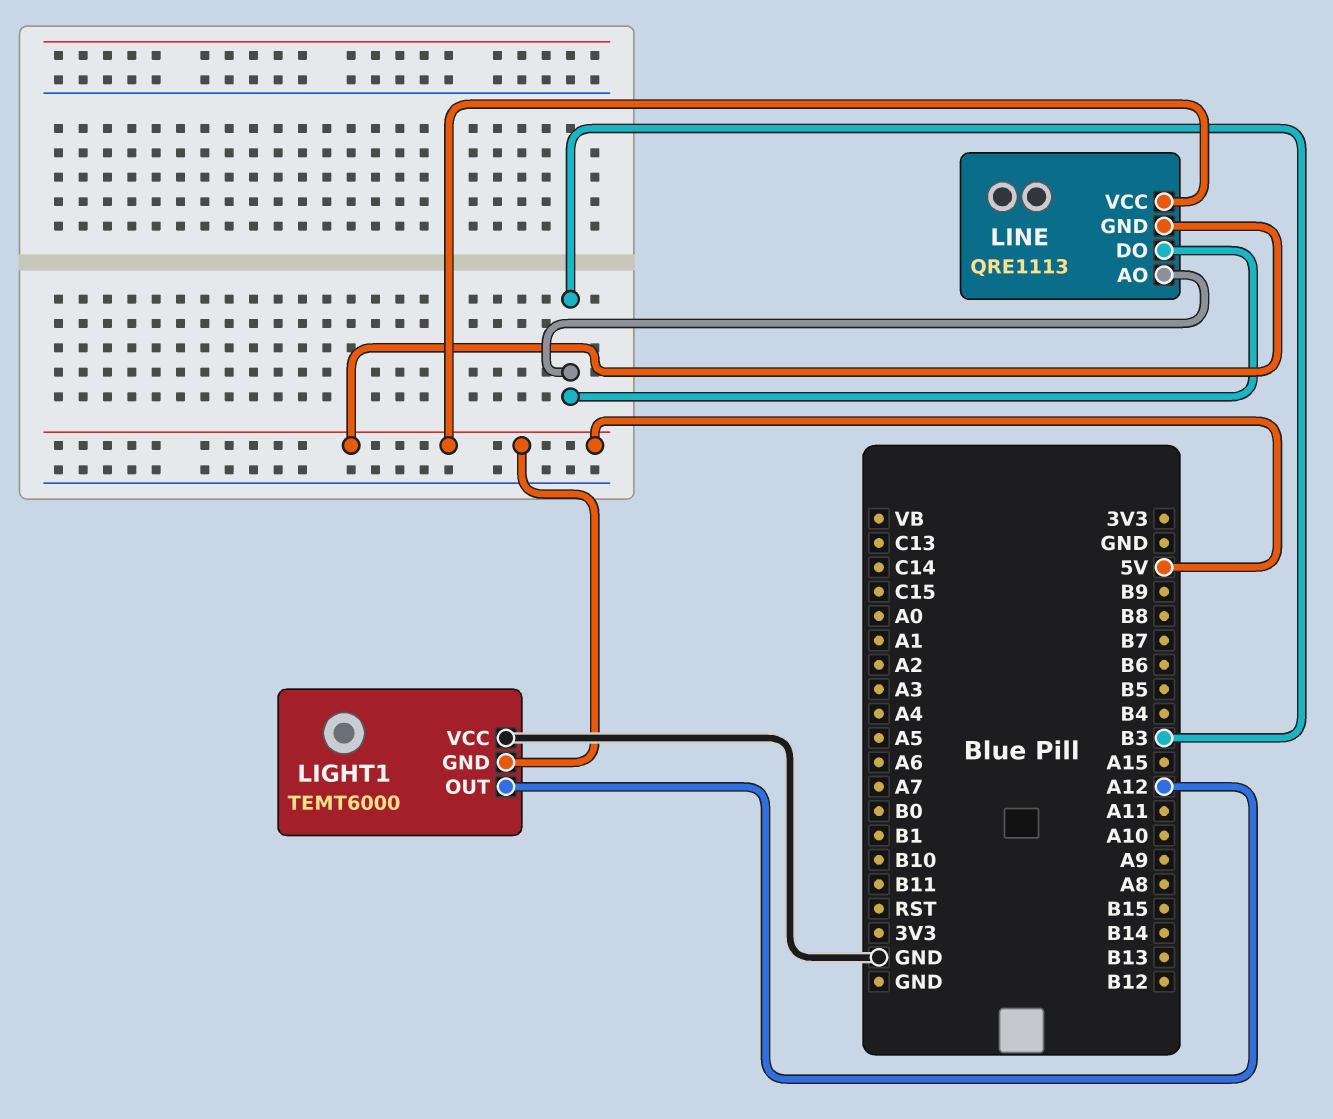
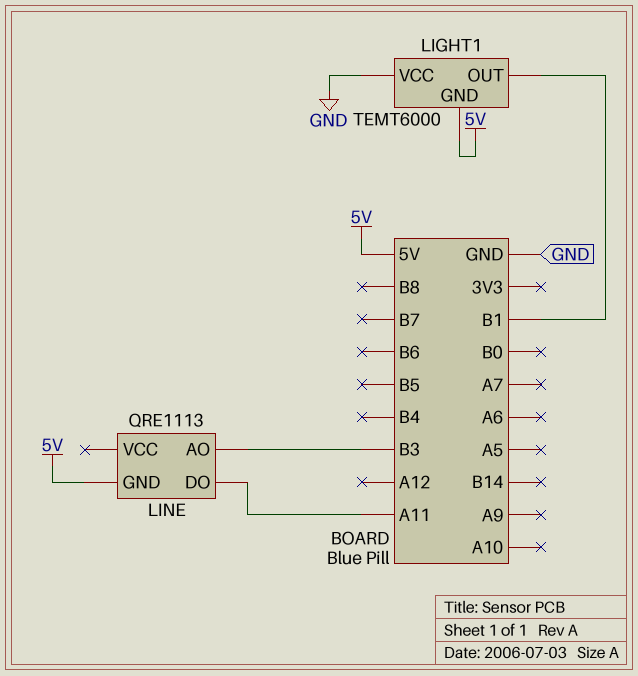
LIGHT1 pin OUT: A12 -> B1
LINE pin DO: B3 -> A11
LINE pin VCC: 5V -> none

